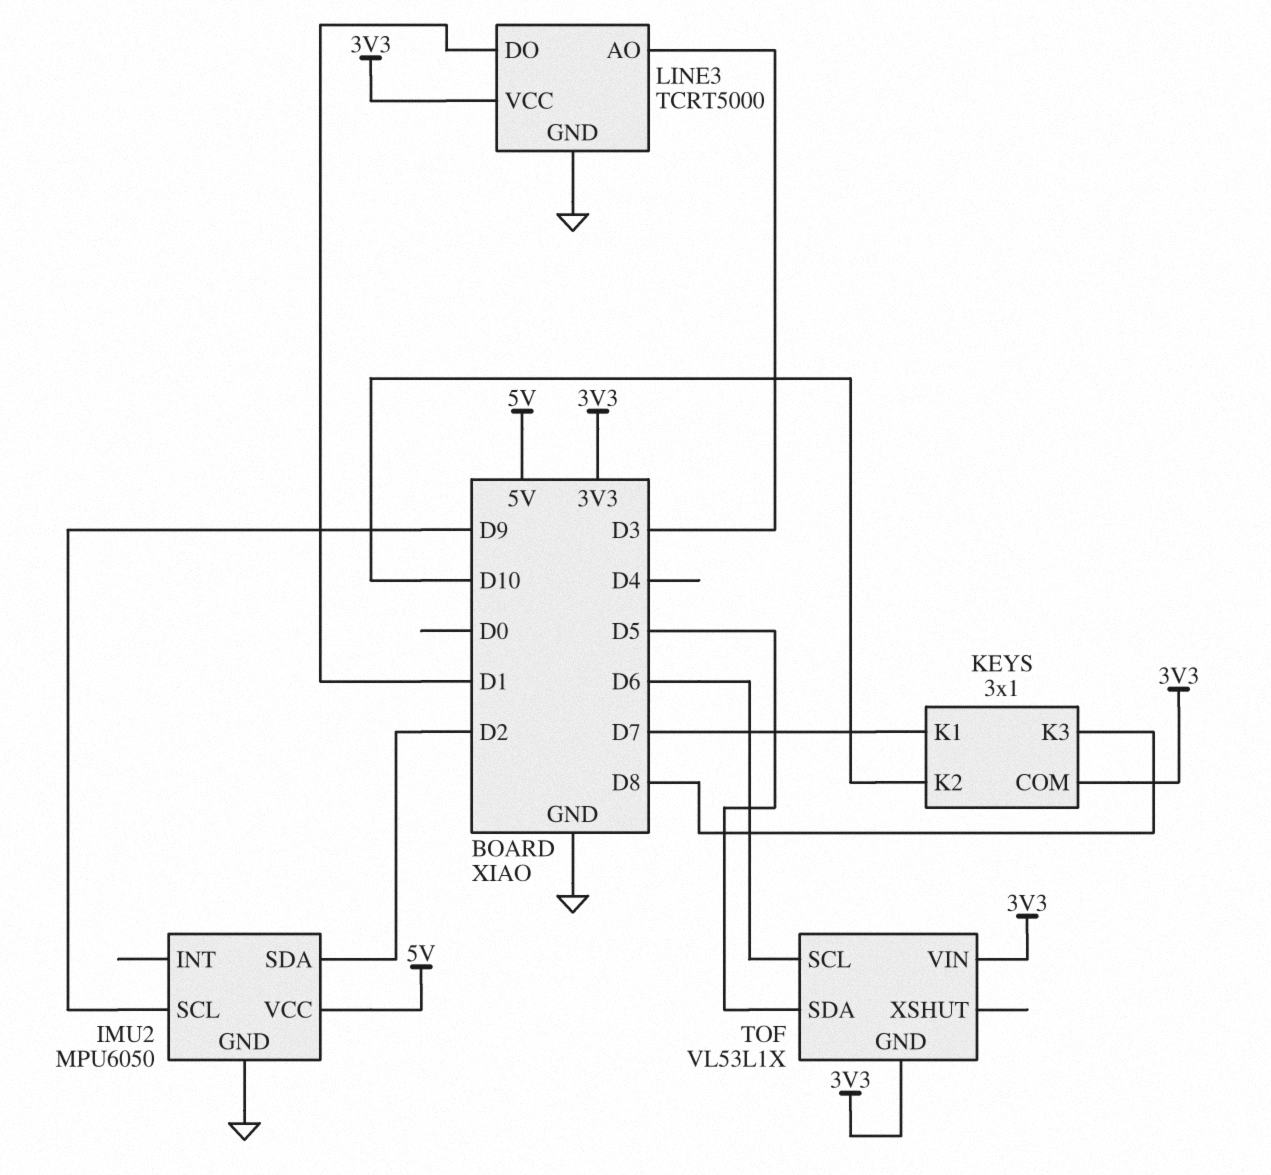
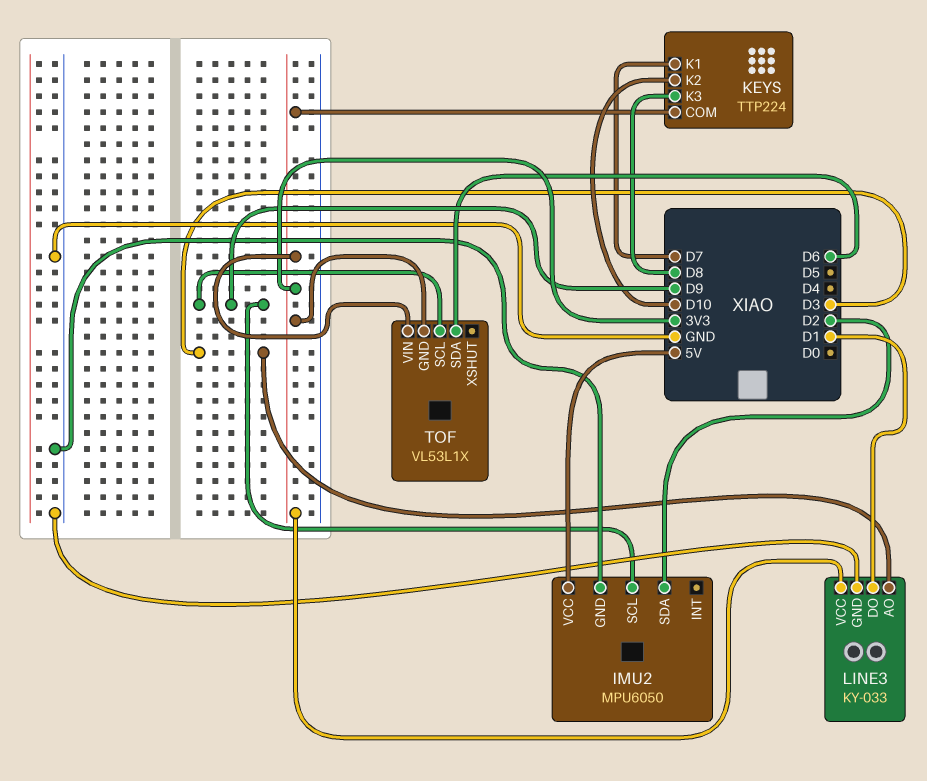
KEYS: 3x1 -> TTP224
LINE3: TCRT5000 -> KY-033
TOF pin SCL: D6 -> D9
TOF pin SDA: D5 -> D6

